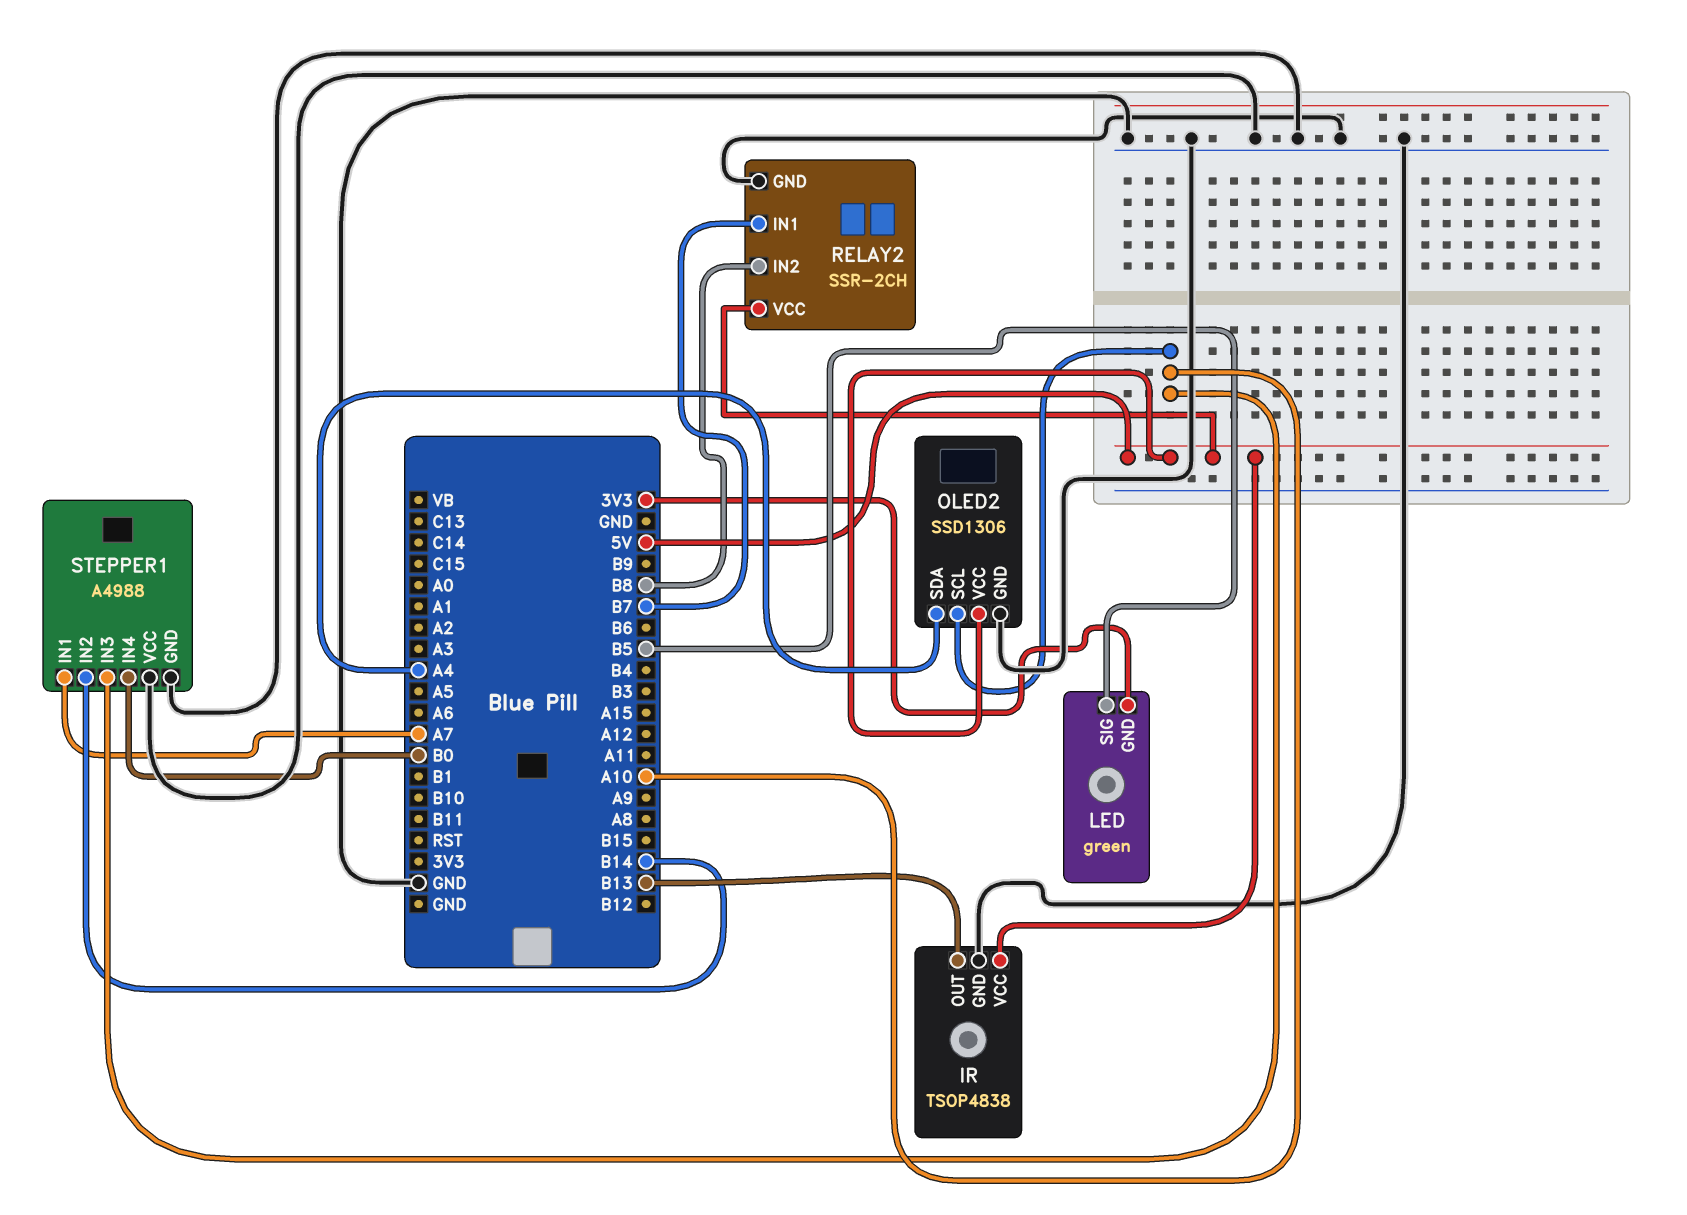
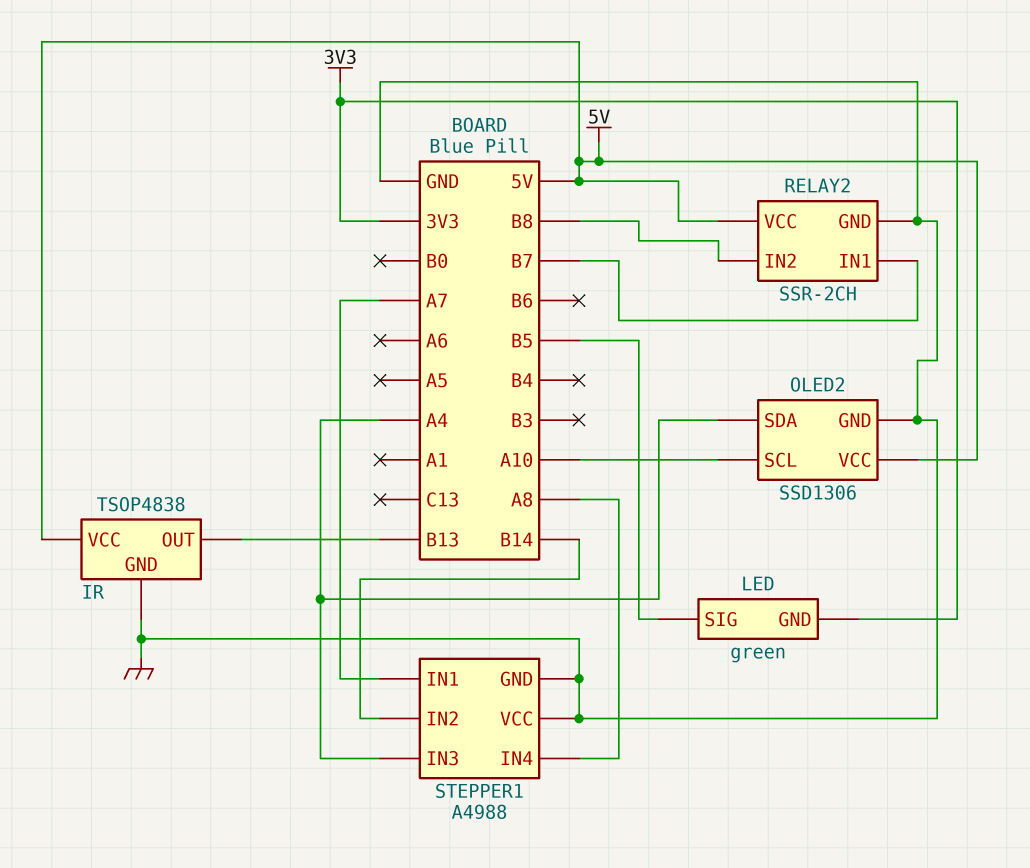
STEPPER1 pin IN3: A10 -> A4
STEPPER1 pin IN4: B0 -> A8

